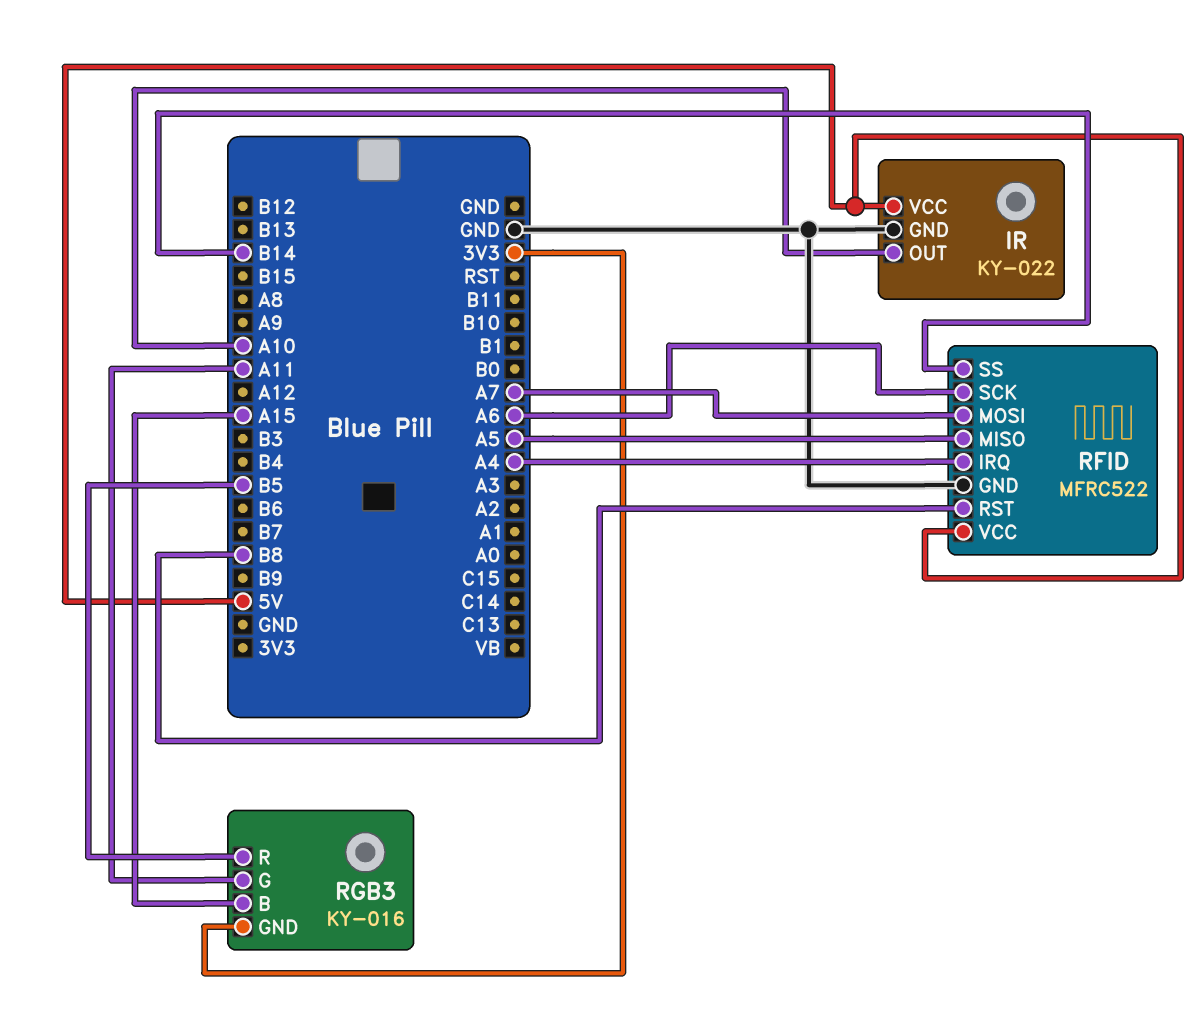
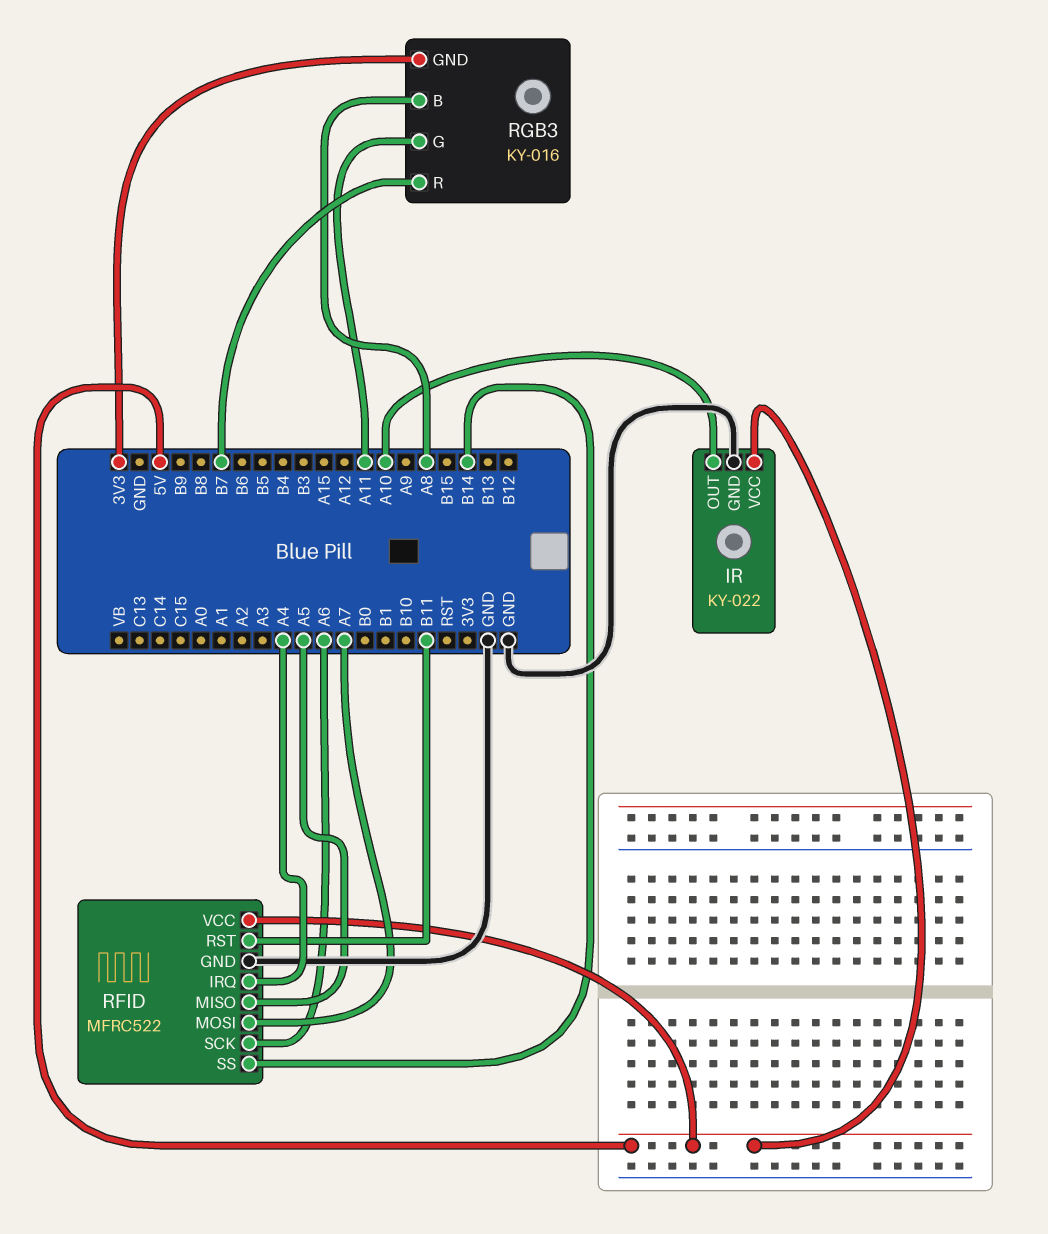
RFID pin RST: B8 -> B11
RGB3 pin B: A15 -> A8
RGB3 pin R: B5 -> B7

